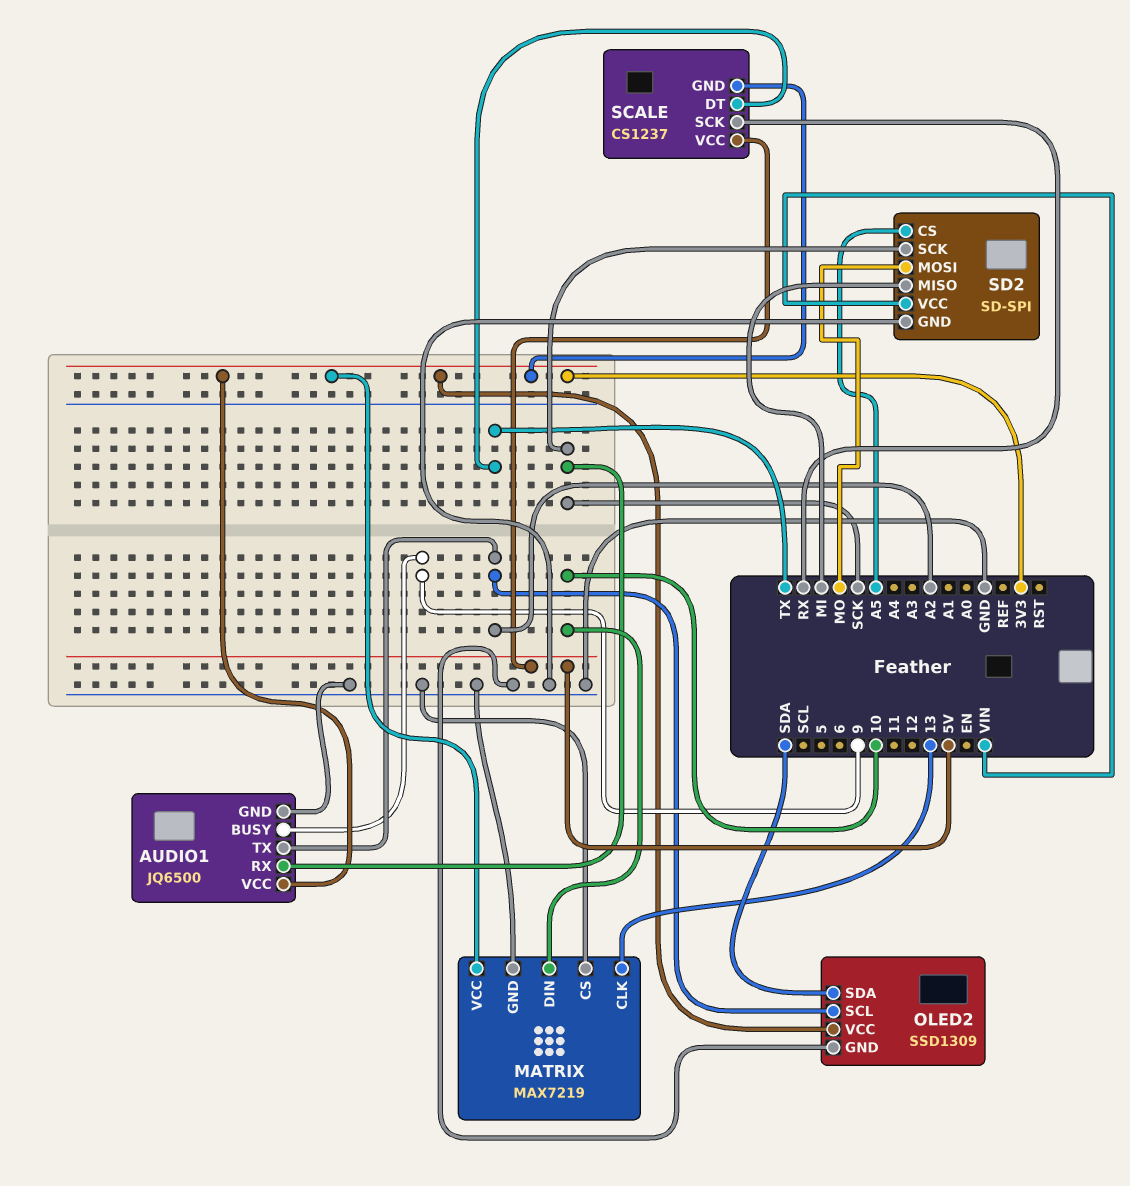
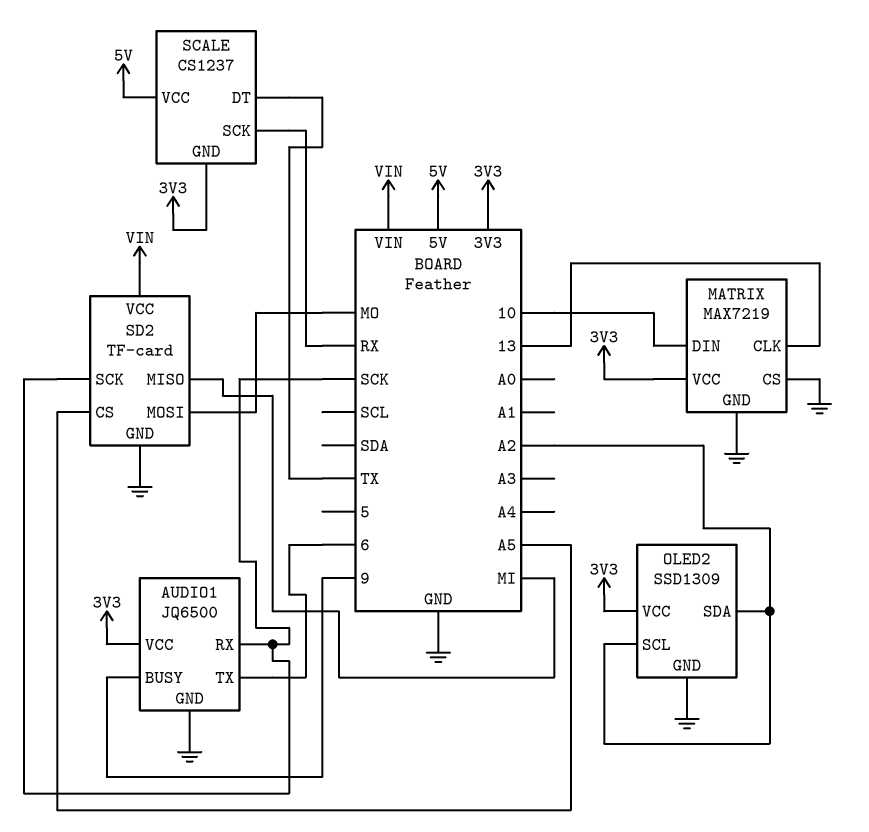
AUDIO1 pin TX: A2 -> 6
OLED2 pin SDA: SDA -> A2
SD2: SD-SPI -> TF-card

